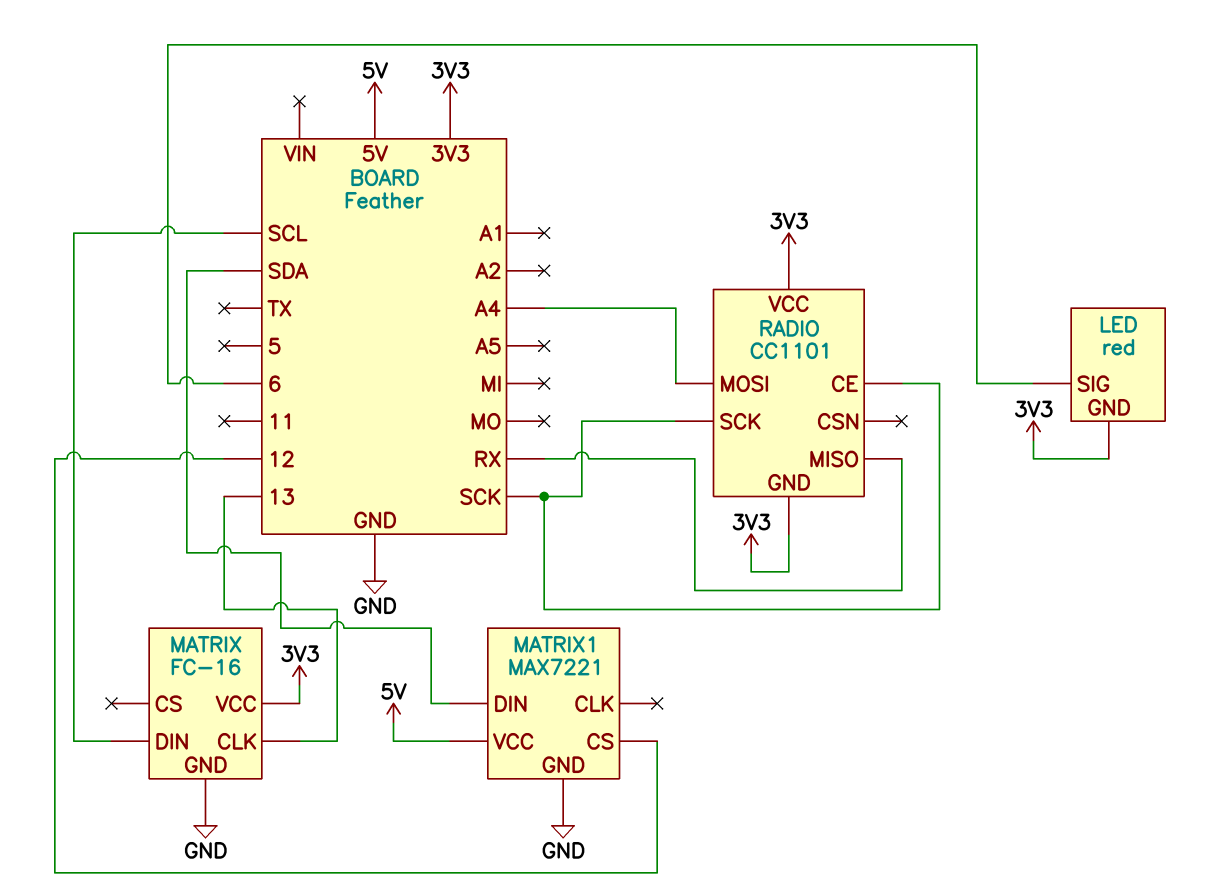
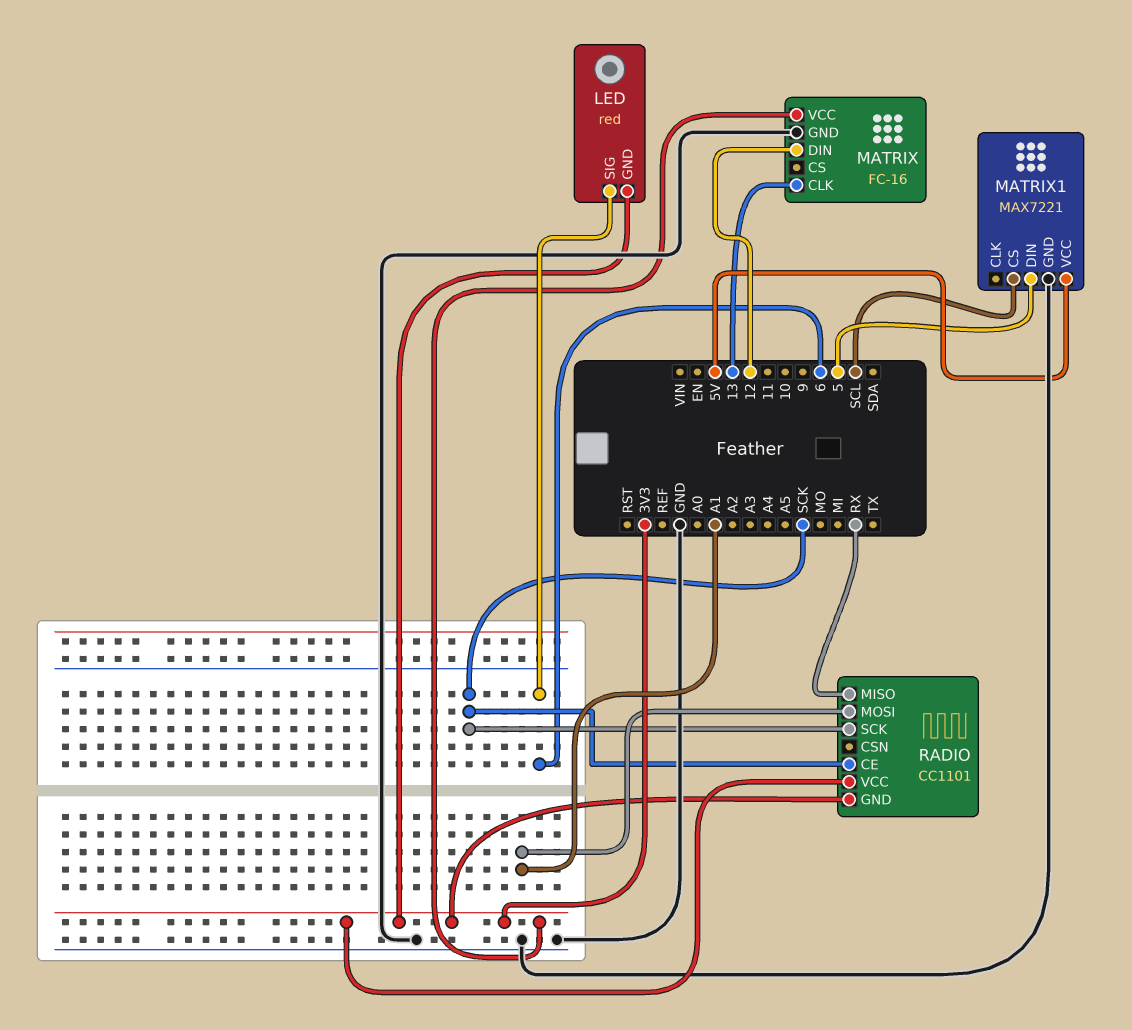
MATRIX pin DIN: SCL -> 12
MATRIX1 pin CS: 12 -> SCL
MATRIX1 pin DIN: SDA -> 5
RADIO pin MOSI: A4 -> A1

